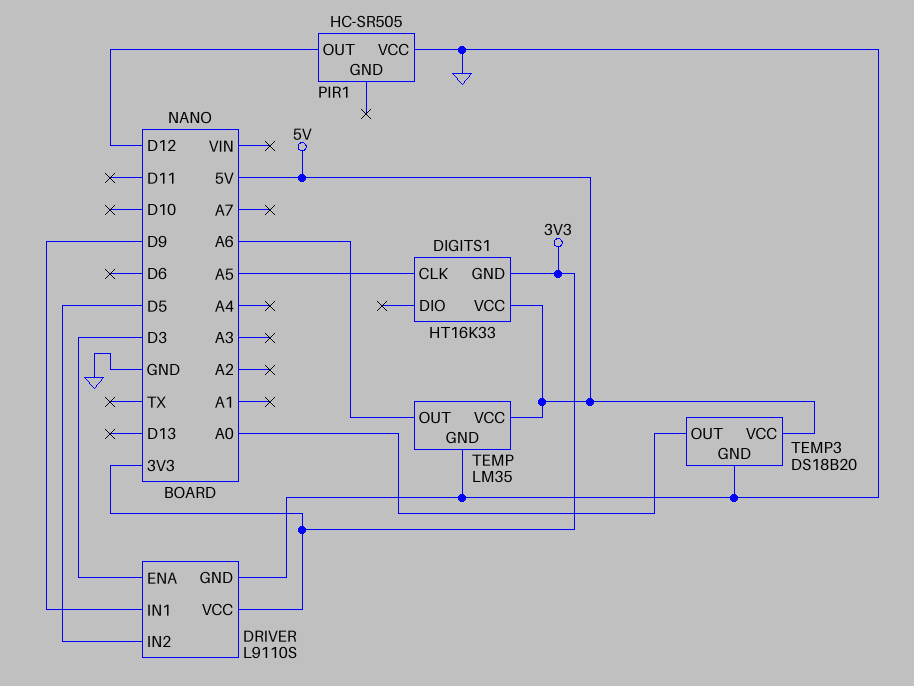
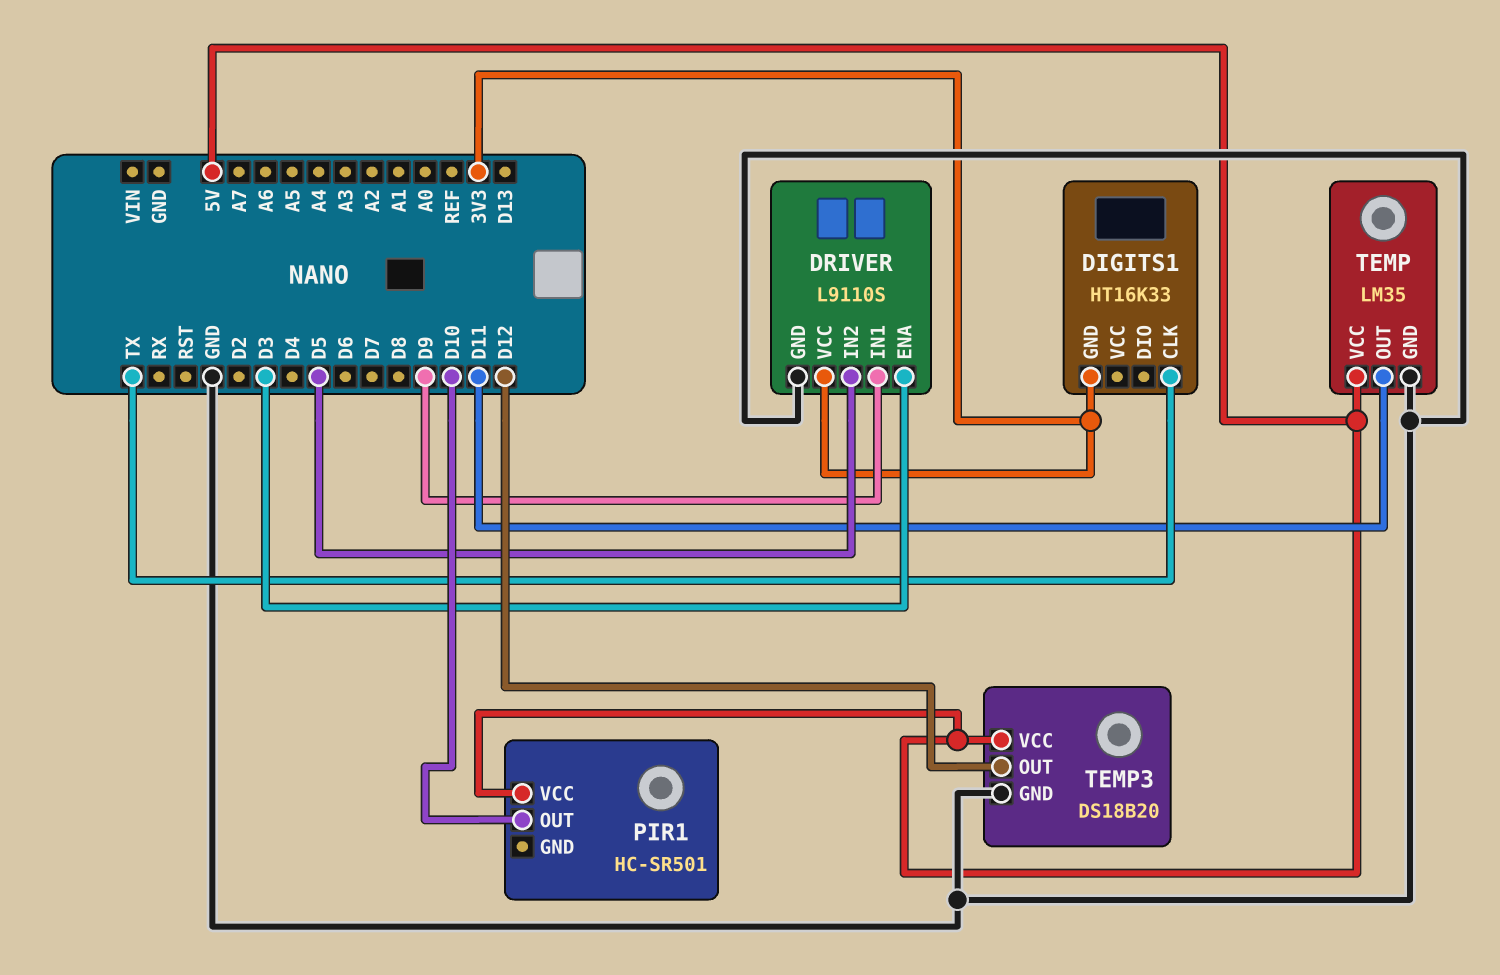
DIGITS1 pin CLK: A5 -> TX
DIGITS1 pin VCC: 5V -> none
PIR1: HC-SR505 -> HC-SR501
PIR1 pin OUT: D12 -> D10
PIR1 pin VCC: GND -> 5V
TEMP pin OUT: A6 -> D11
TEMP3 pin OUT: A0 -> D12

